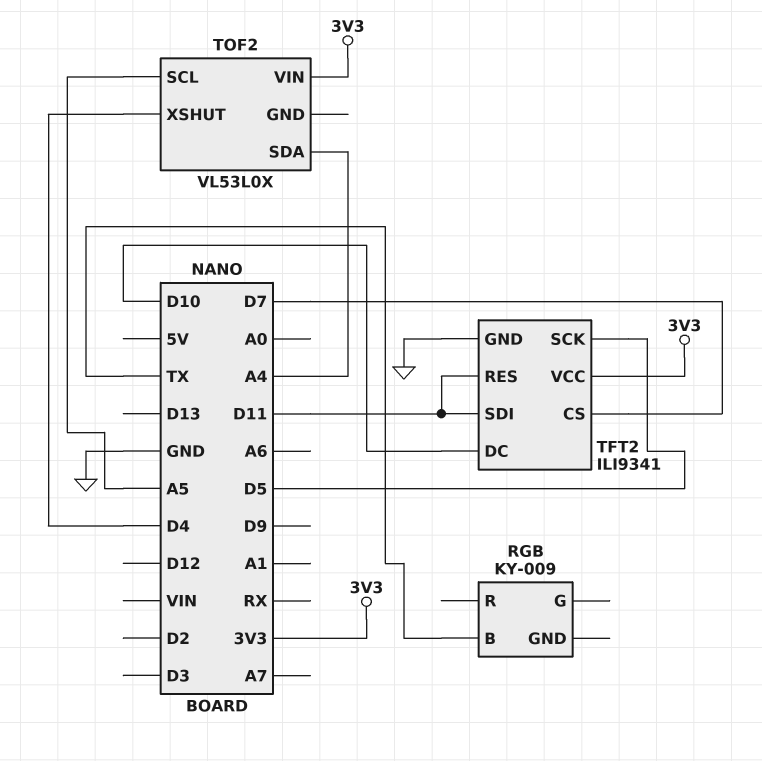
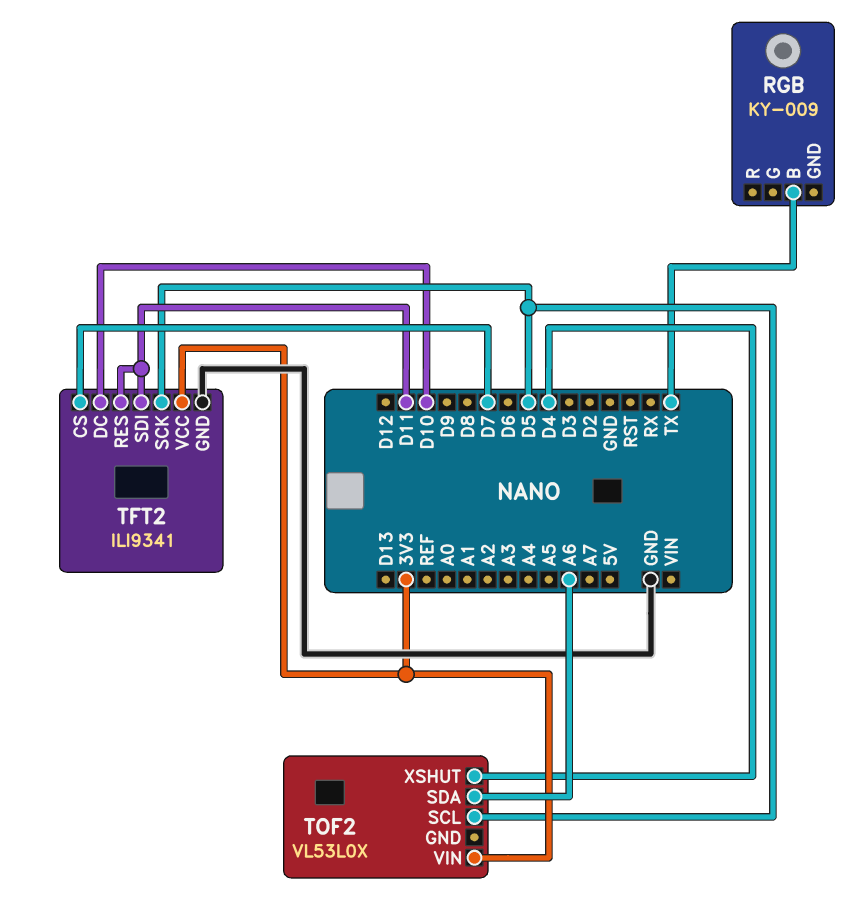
TOF2 pin SCL: A5 -> D5
TOF2 pin SDA: A4 -> A6

